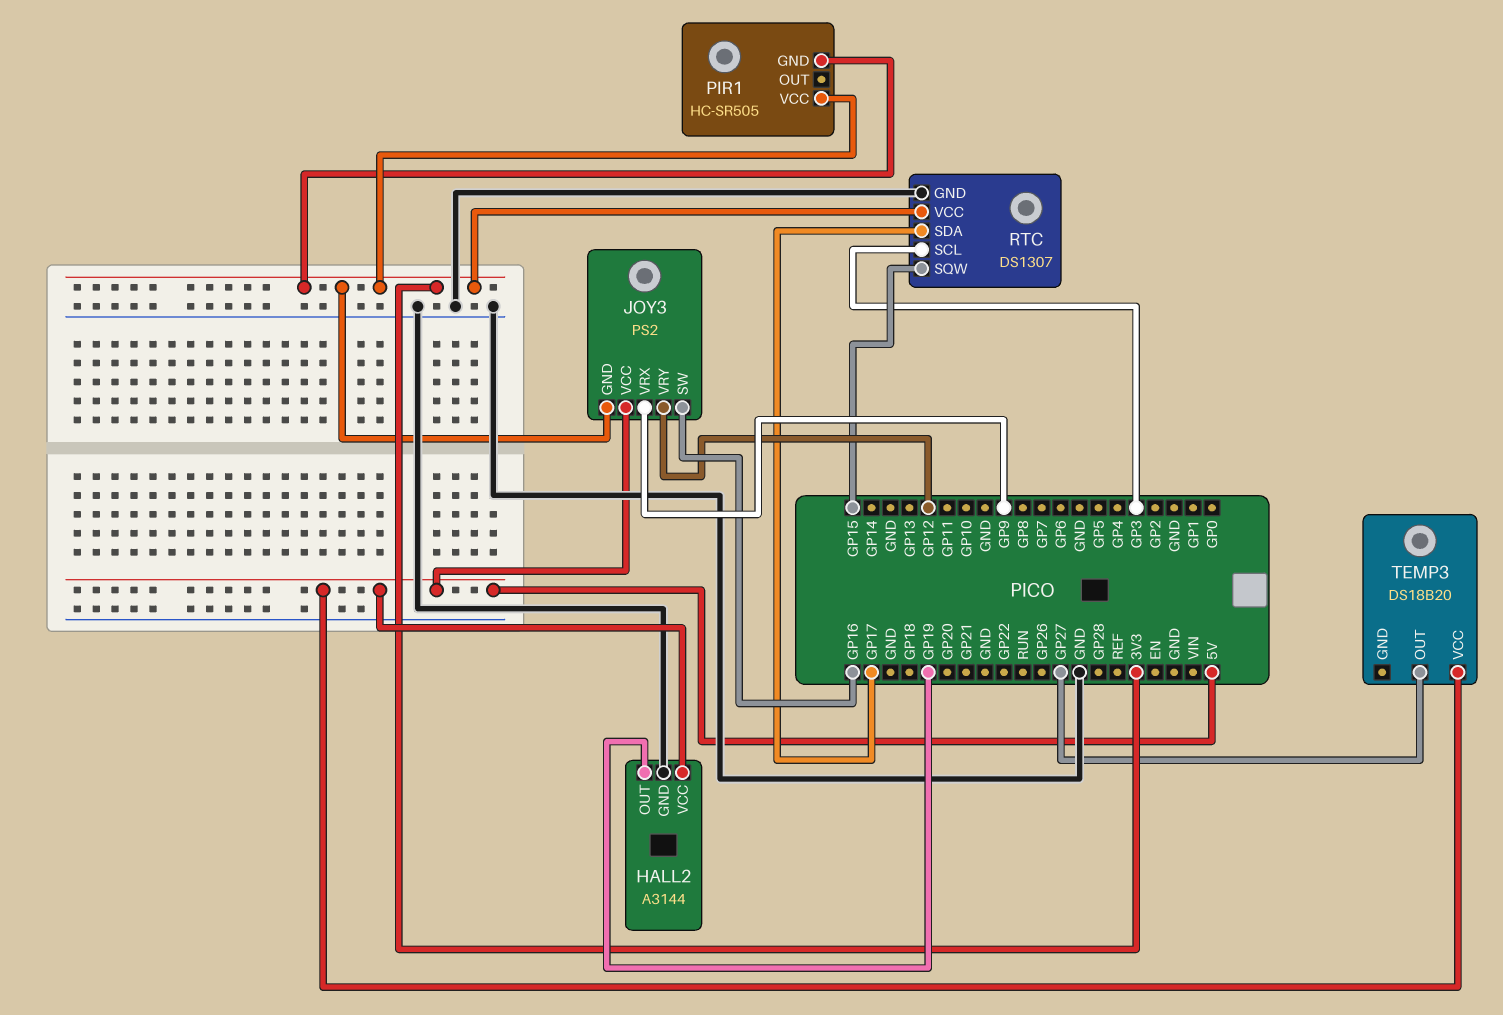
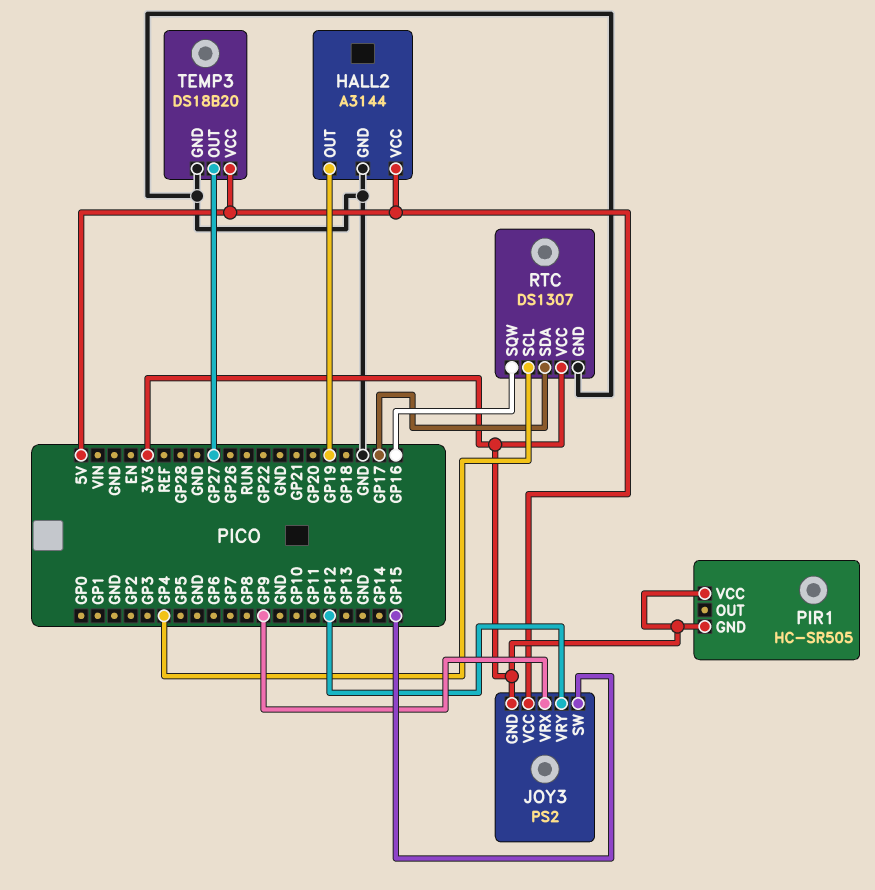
JOY3 pin SW: GP16 -> GP15
RTC pin SCL: GP3 -> GP4
RTC pin SQW: GP15 -> GP16
TEMP3 pin GND: none -> GND

